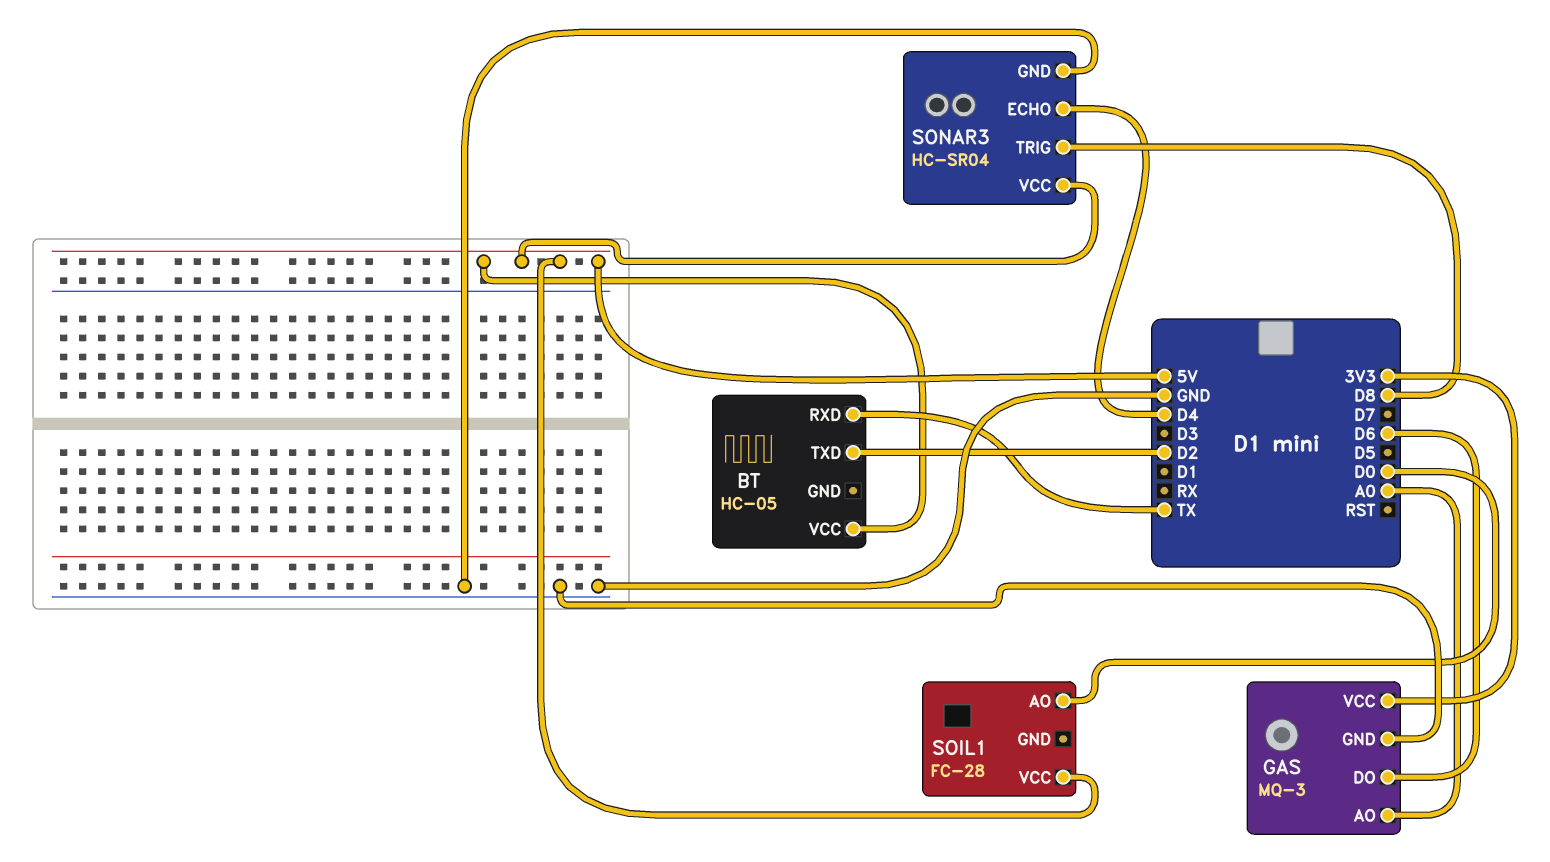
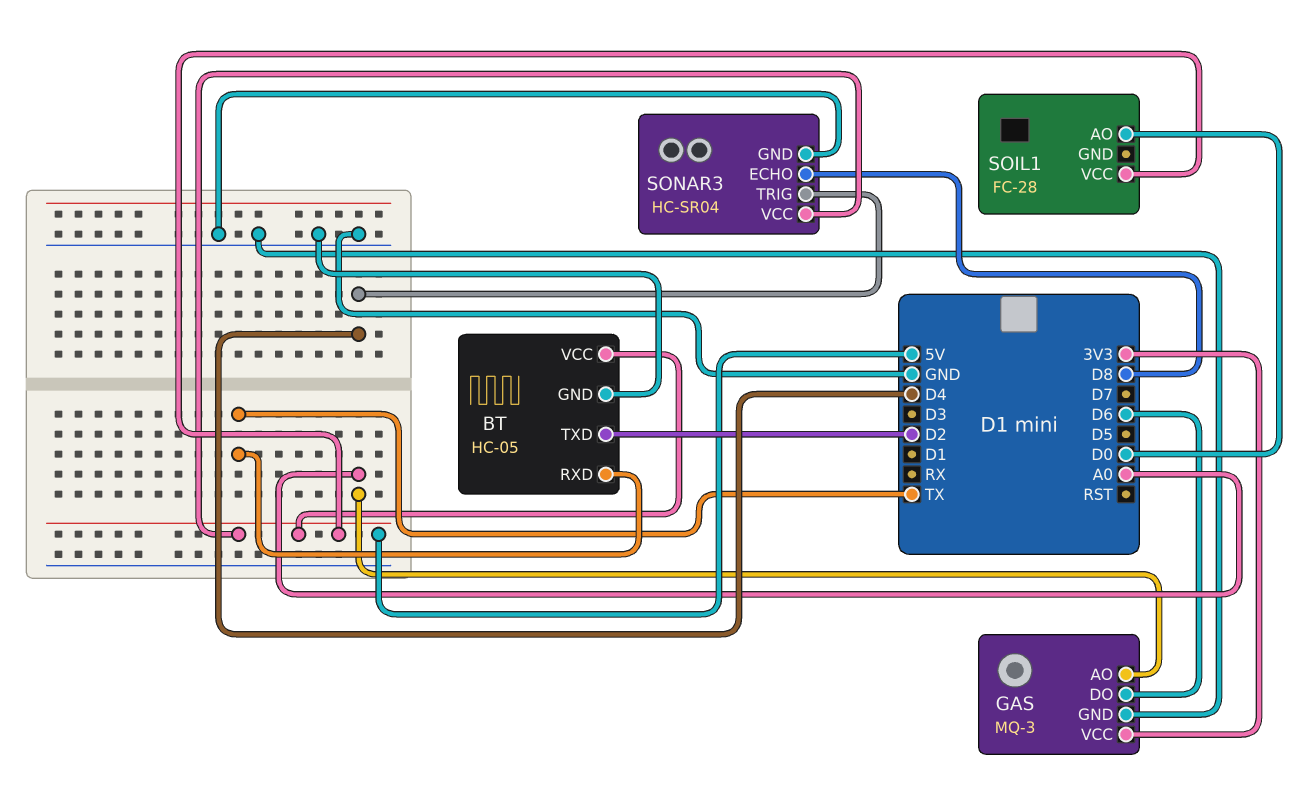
BT pin GND: none -> GND
SONAR3 pin ECHO: D4 -> D8
SONAR3 pin TRIG: D8 -> D4

